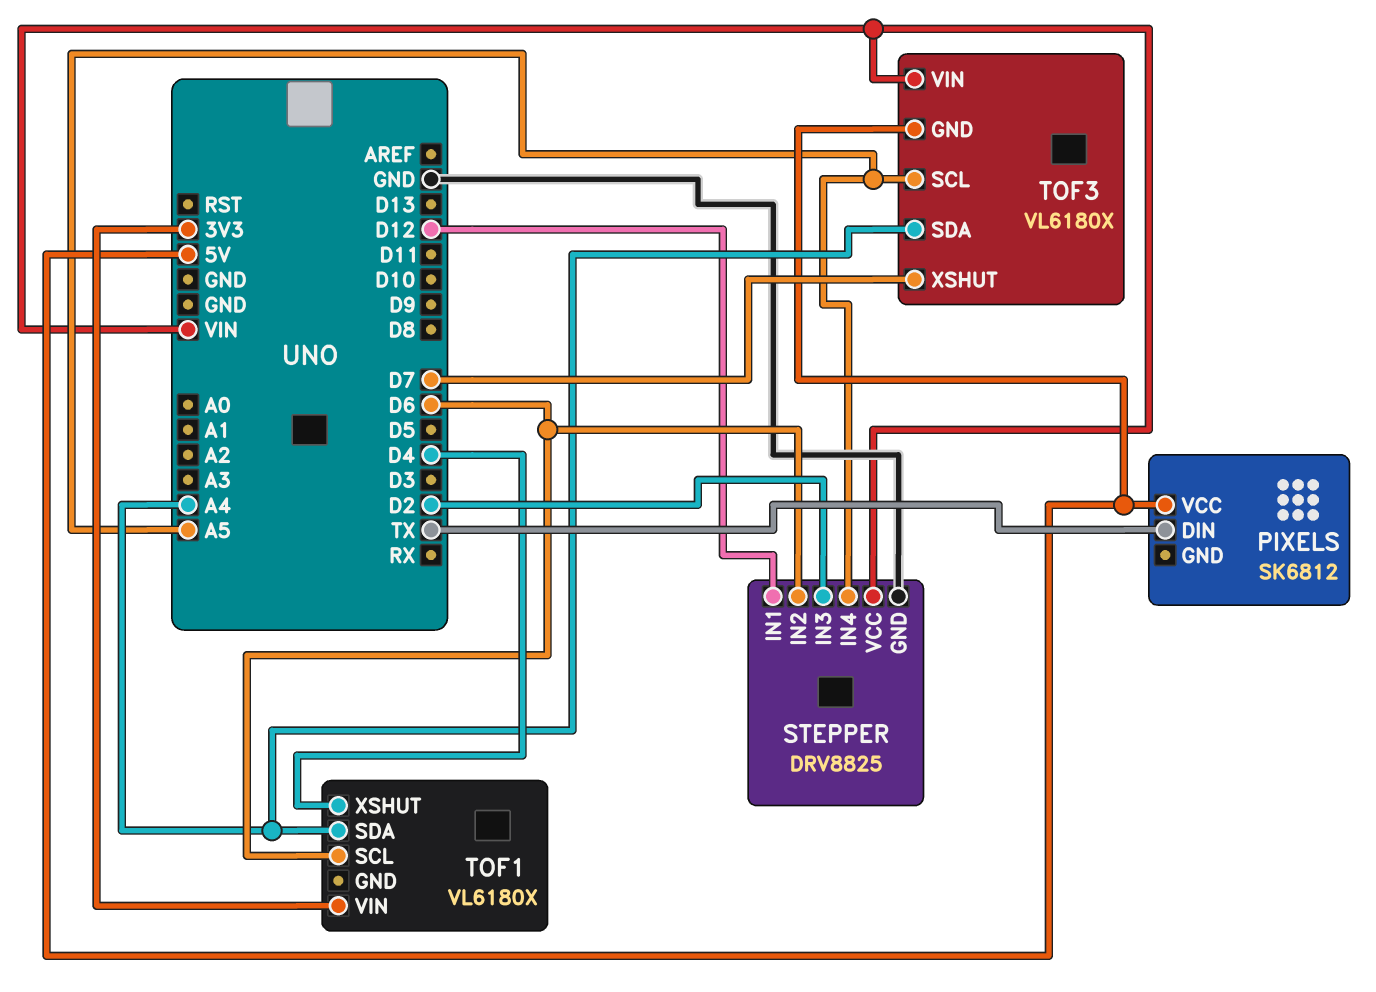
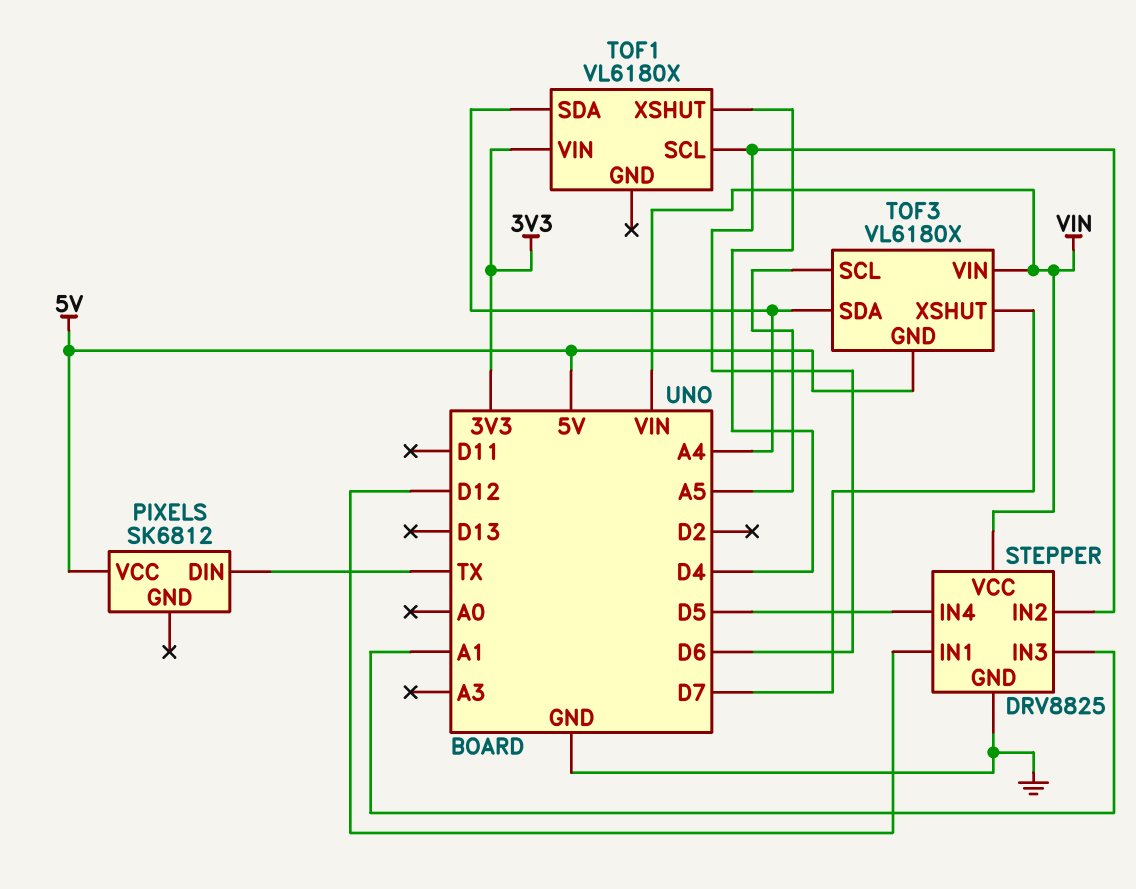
STEPPER pin IN3: D2 -> A1
STEPPER pin IN4: A5 -> D5

